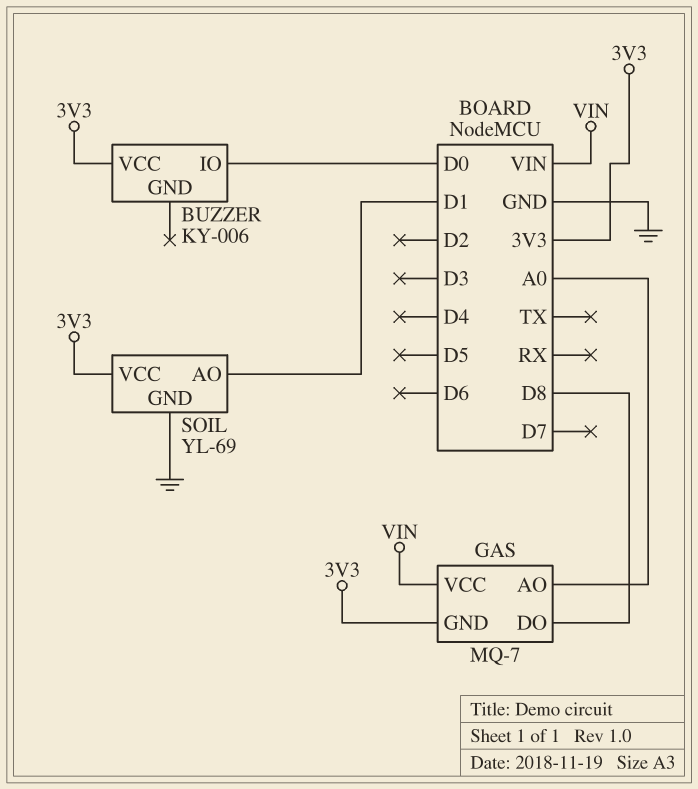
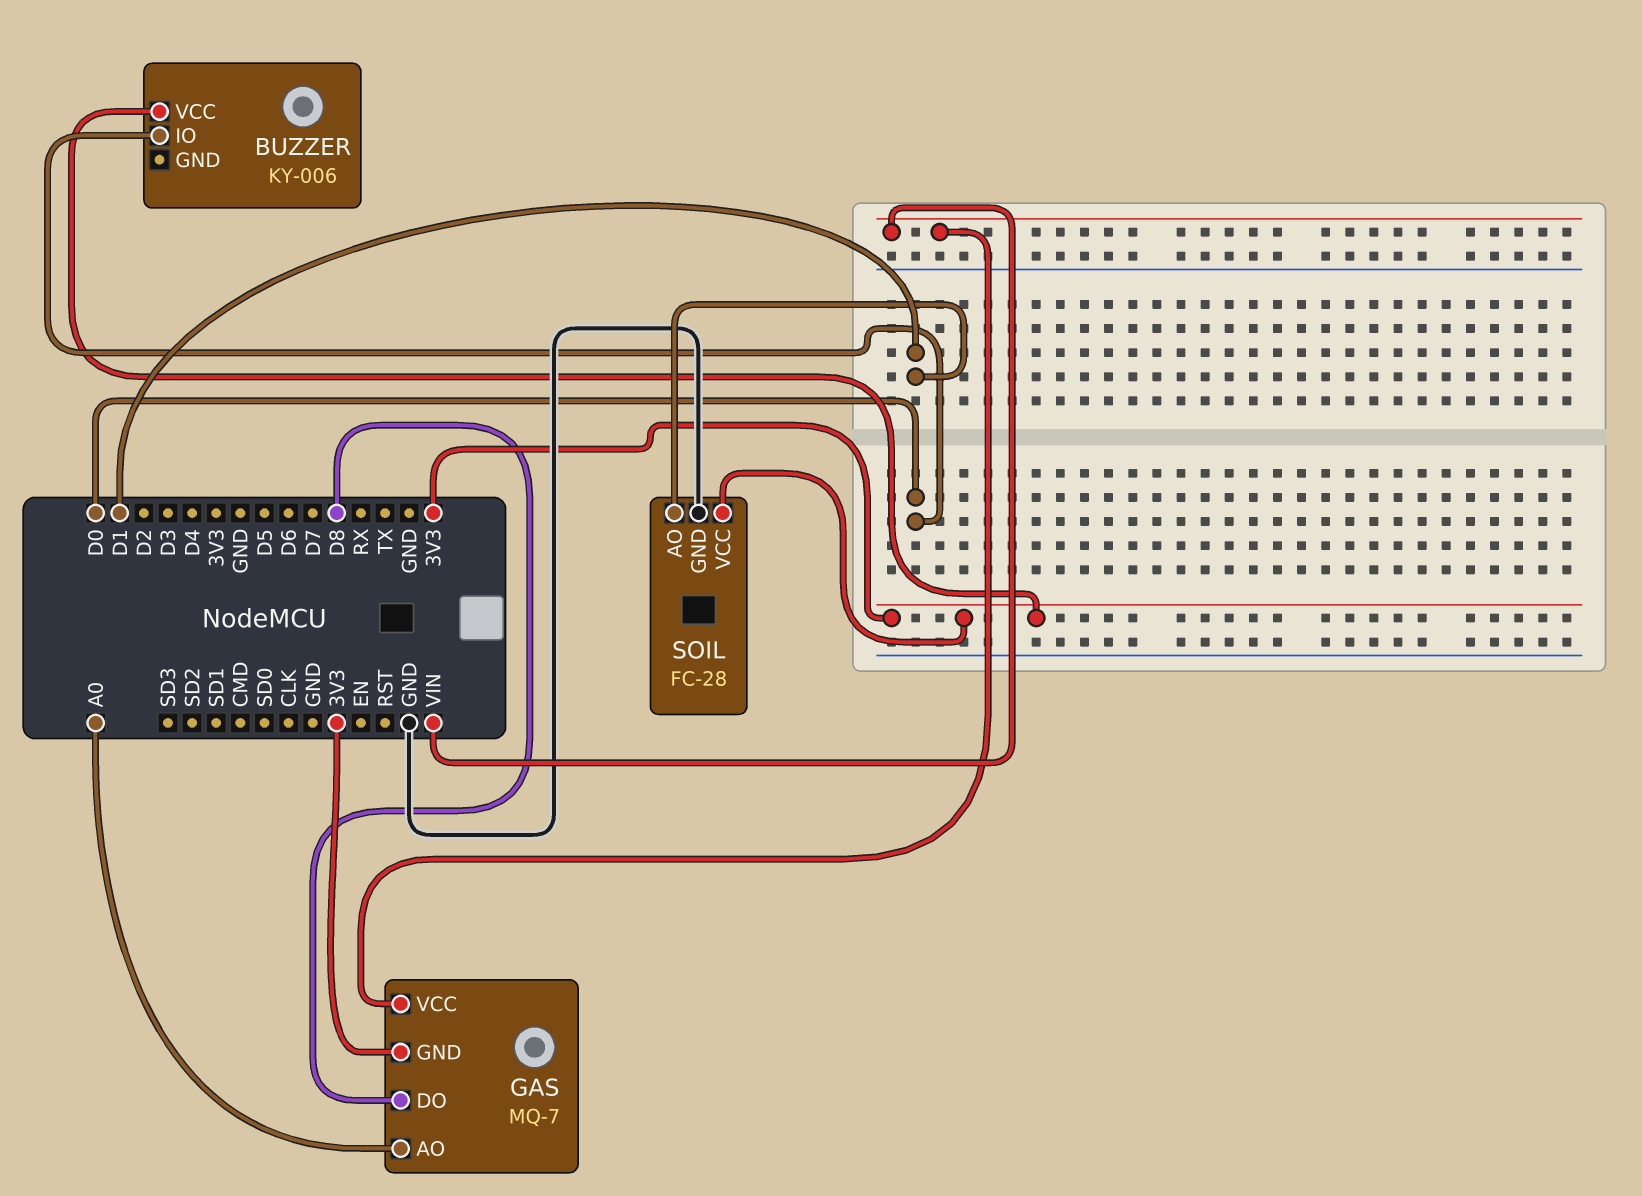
SOIL: YL-69 -> FC-28

